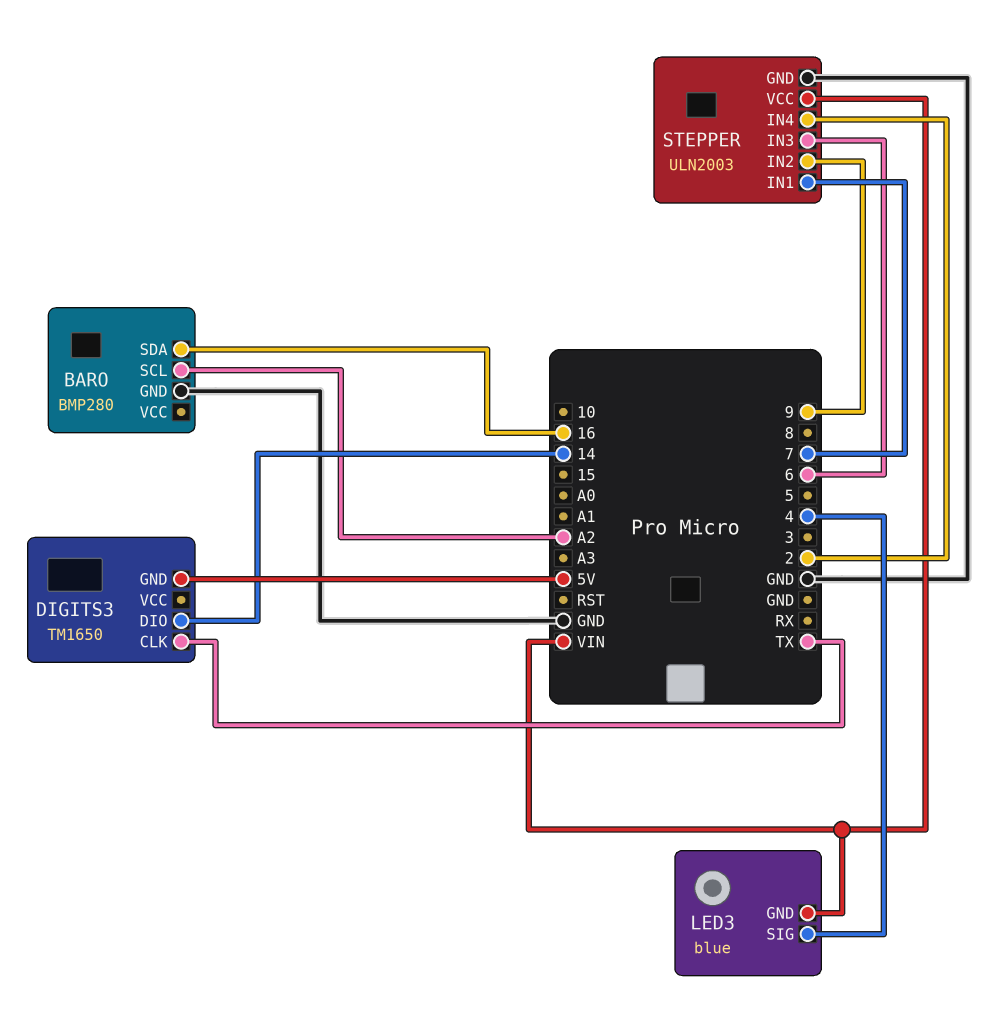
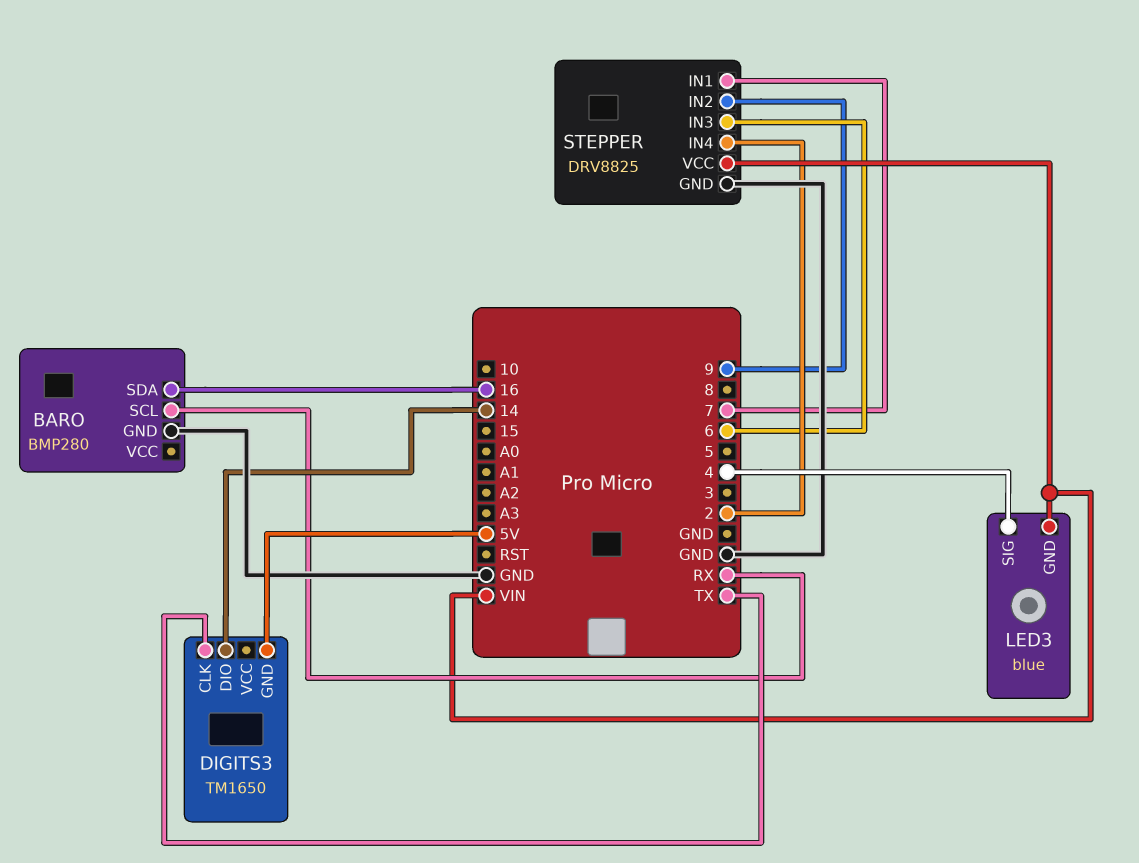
BARO pin SCL: A2 -> RX
STEPPER: ULN2003 -> DRV8825

